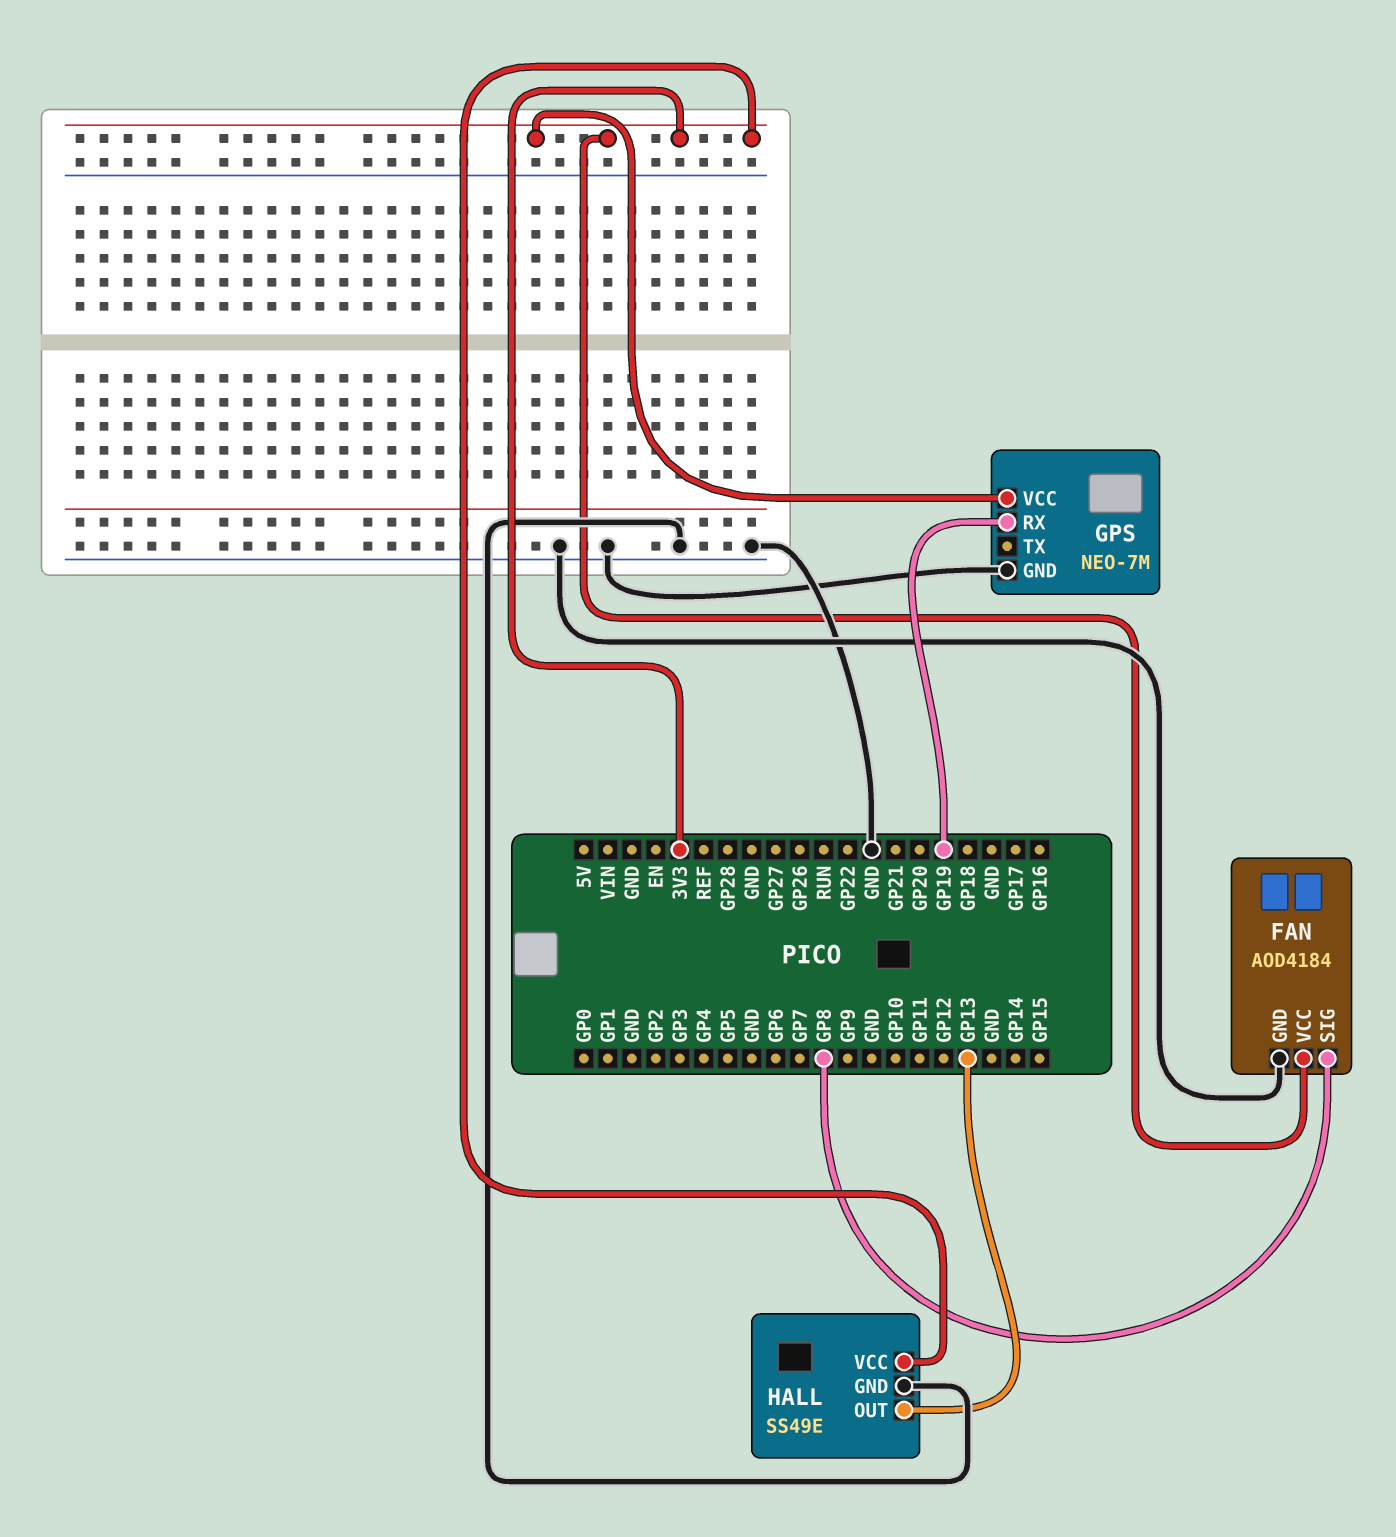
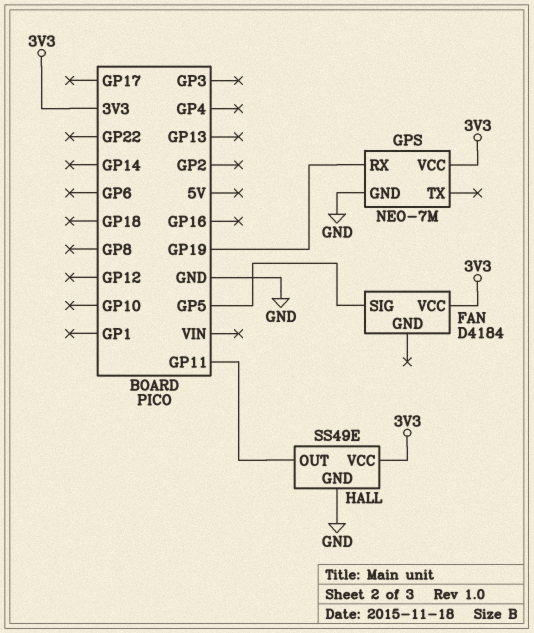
FAN: AOD4184 -> D4184
FAN pin GND: GND -> none
FAN pin SIG: GP8 -> GP5
HALL pin OUT: GP13 -> GP11

